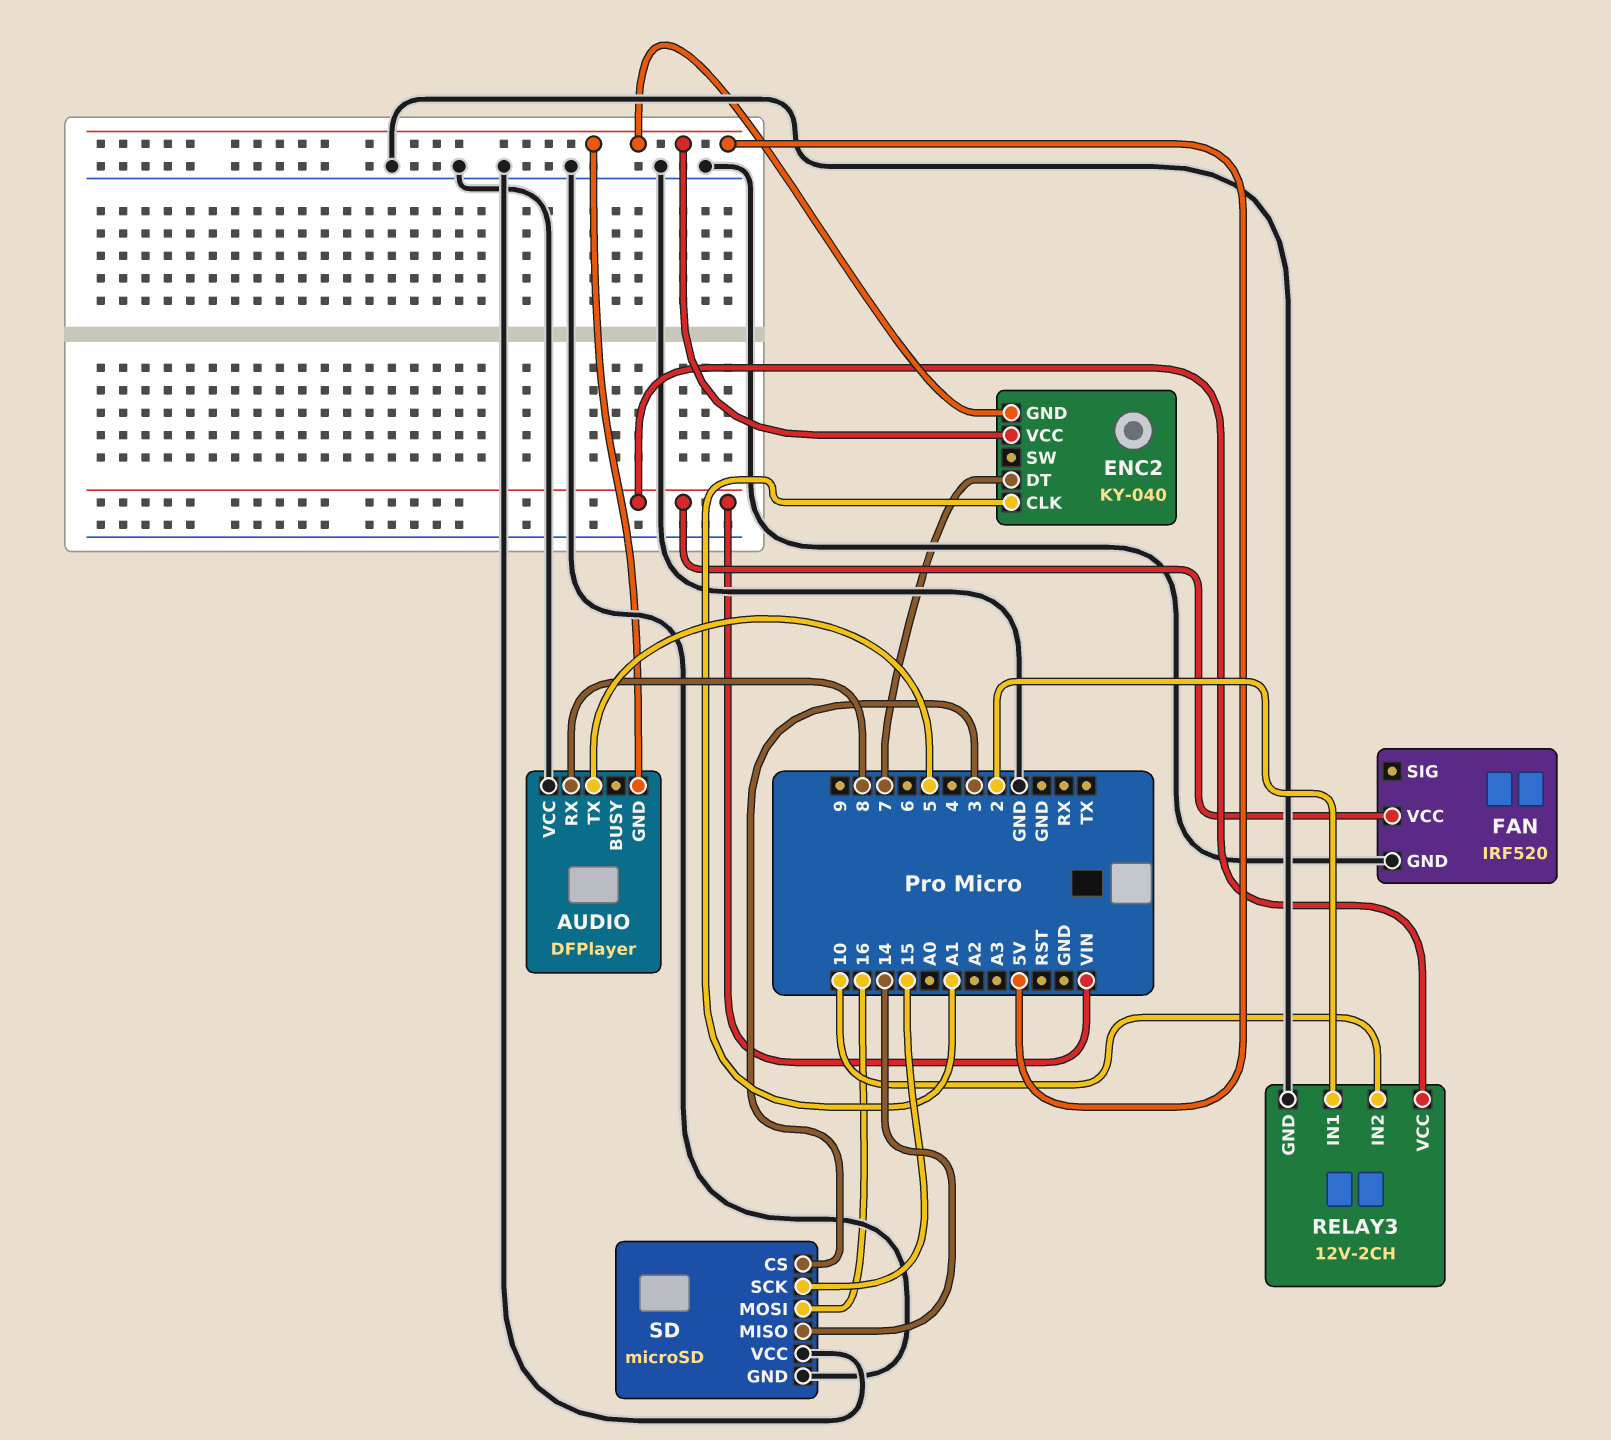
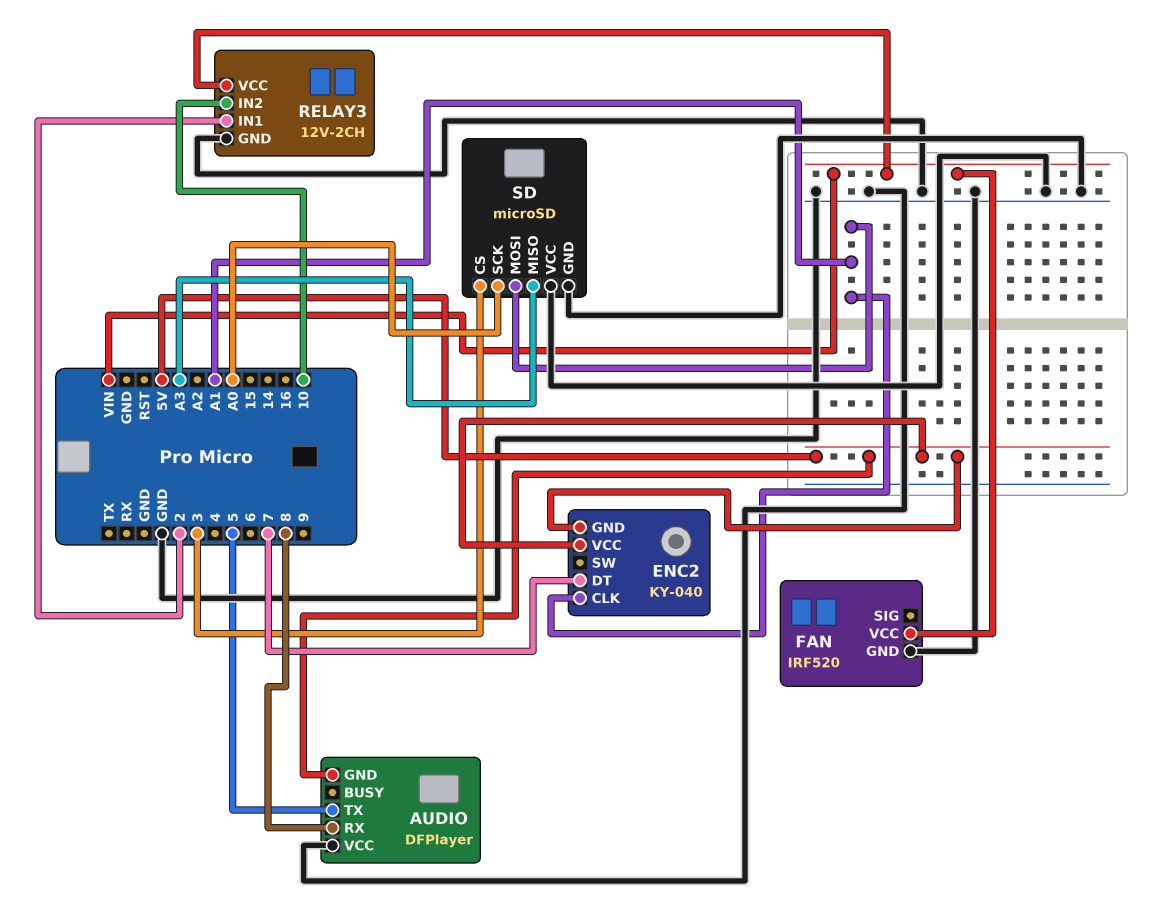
SD pin MISO: 14 -> A3
SD pin MOSI: 16 -> A1
SD pin SCK: 15 -> A0

